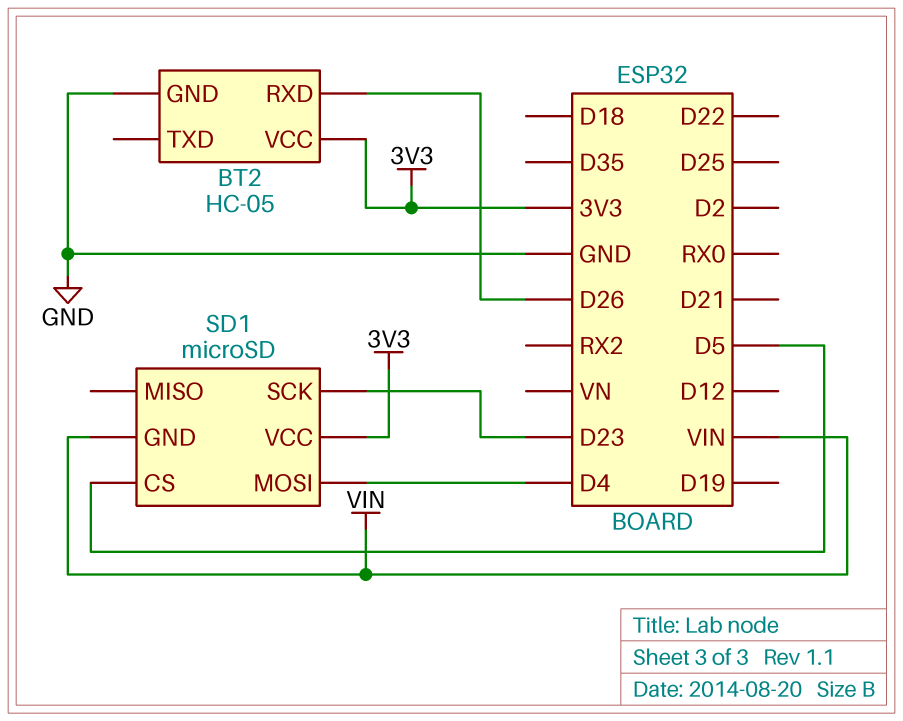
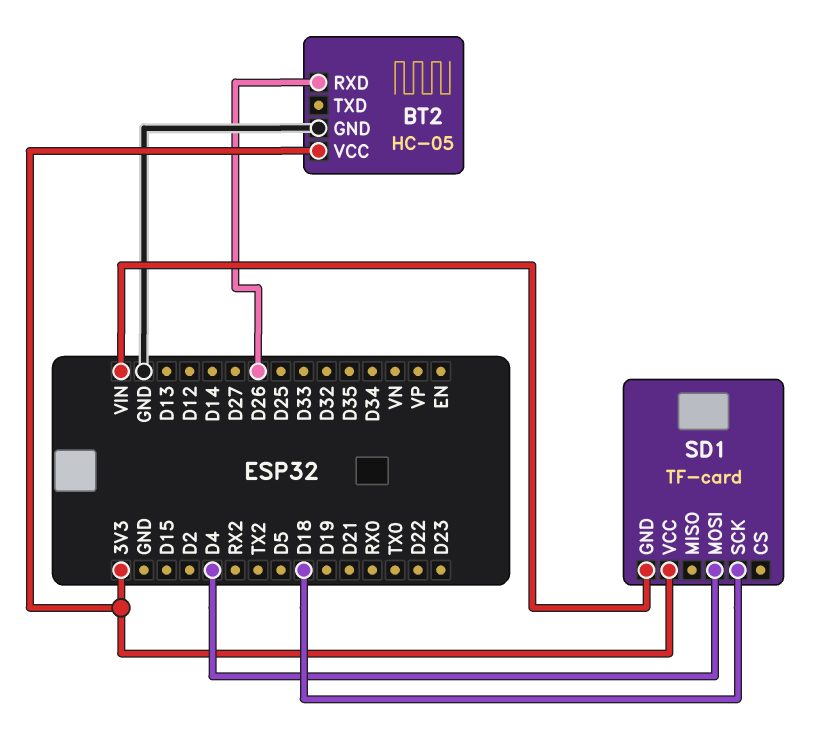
SD1: microSD -> TF-card
SD1 pin CS: D5 -> none
SD1 pin SCK: D23 -> D18

